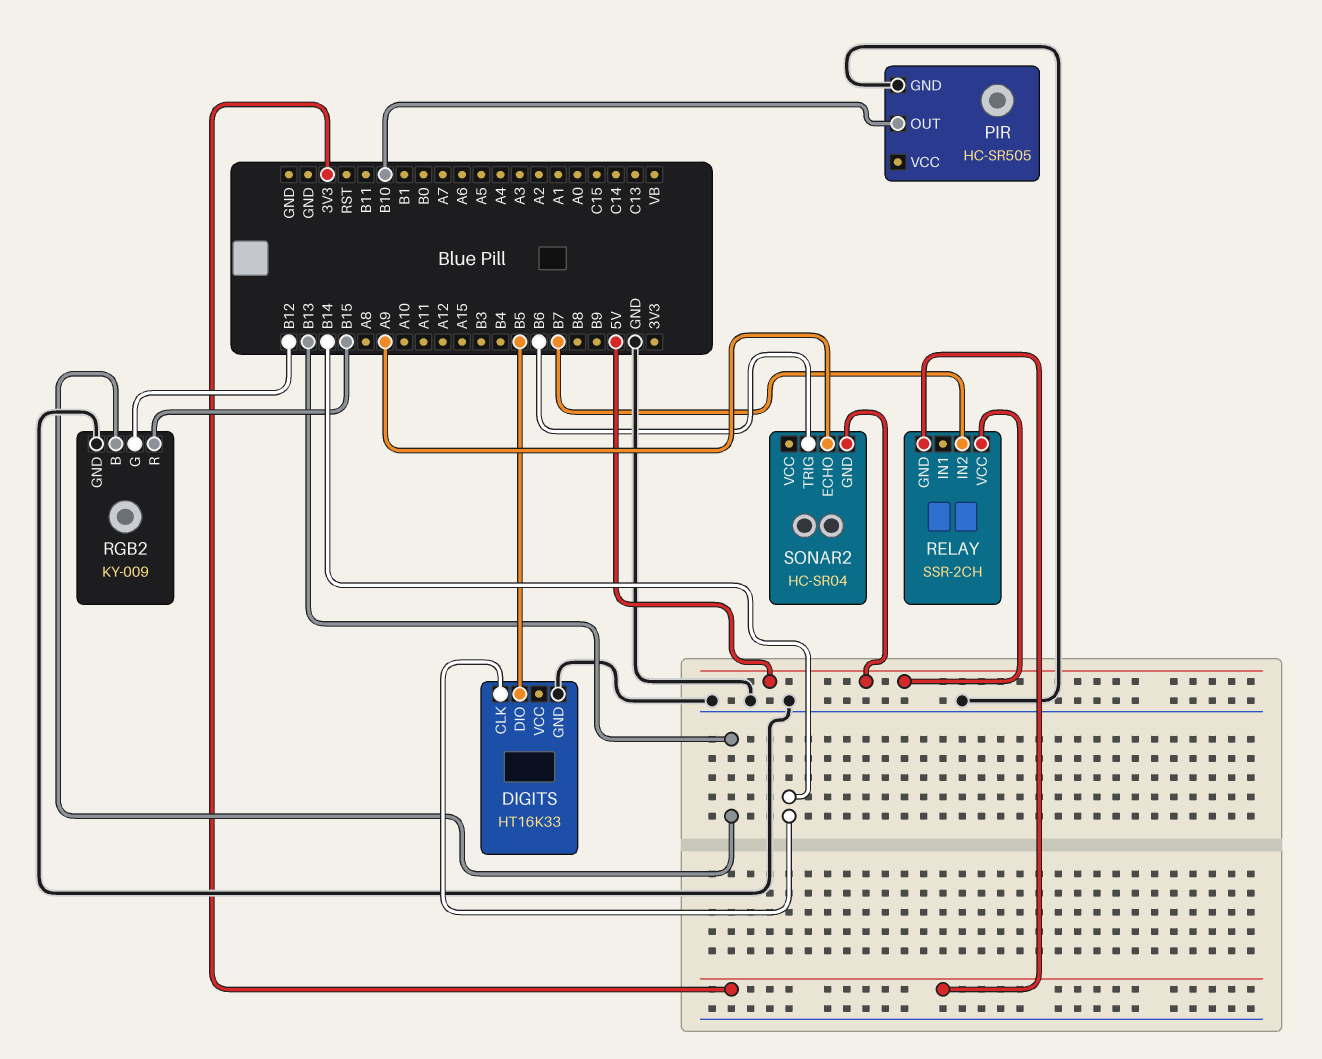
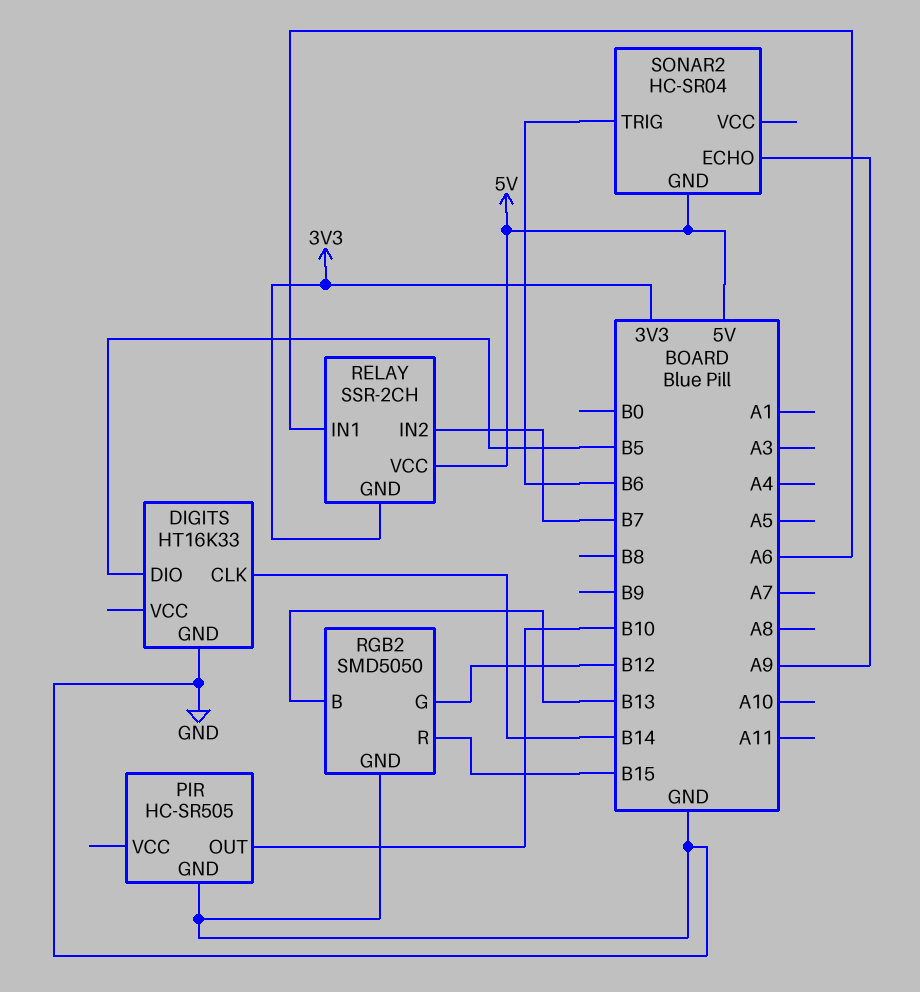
RELAY pin IN1: none -> A6
RGB2: KY-009 -> SMD5050

